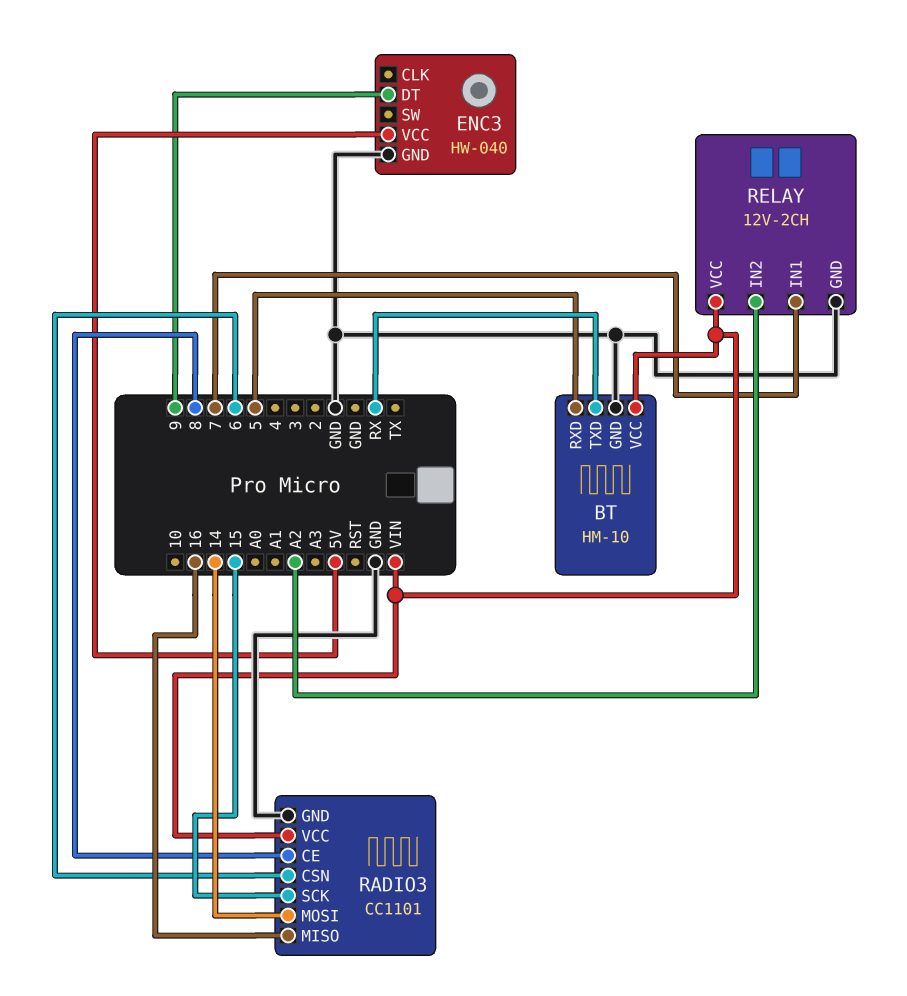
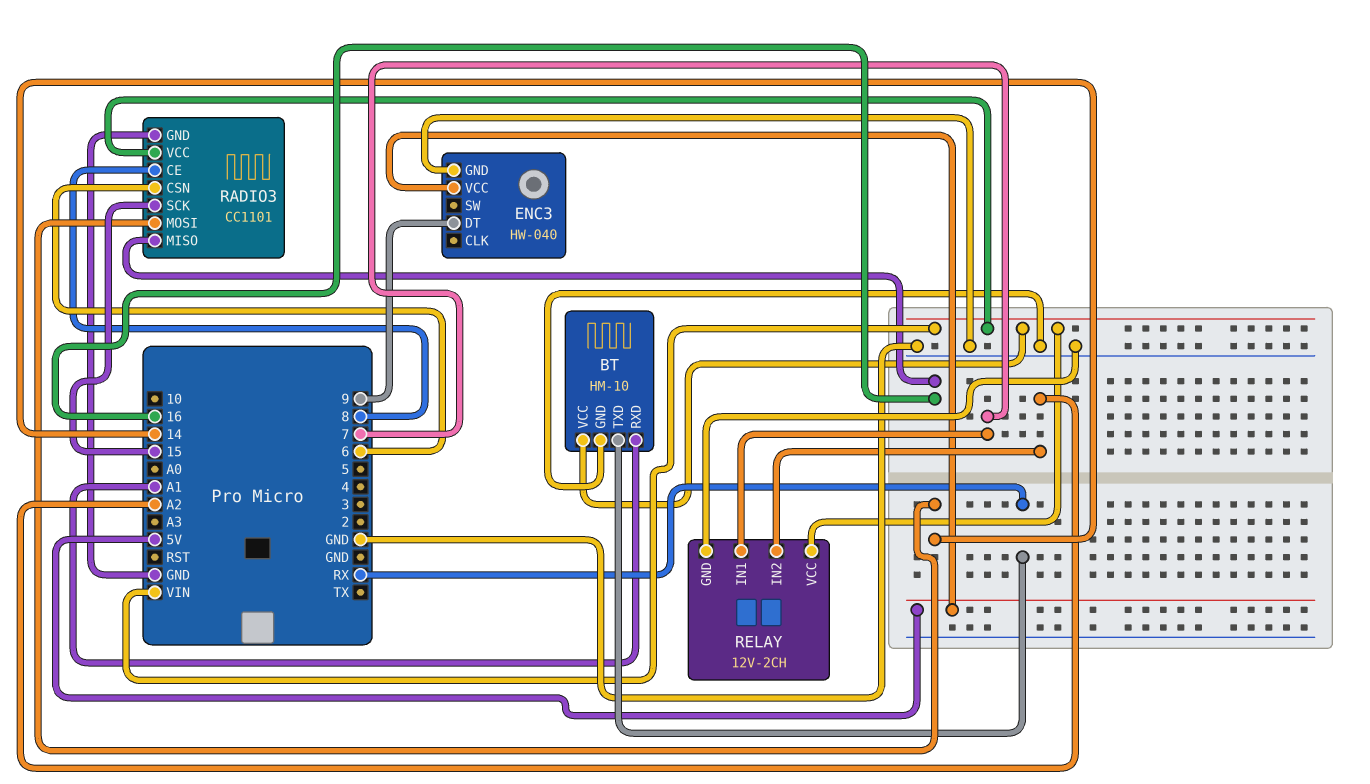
BT pin RXD: 5 -> A1

